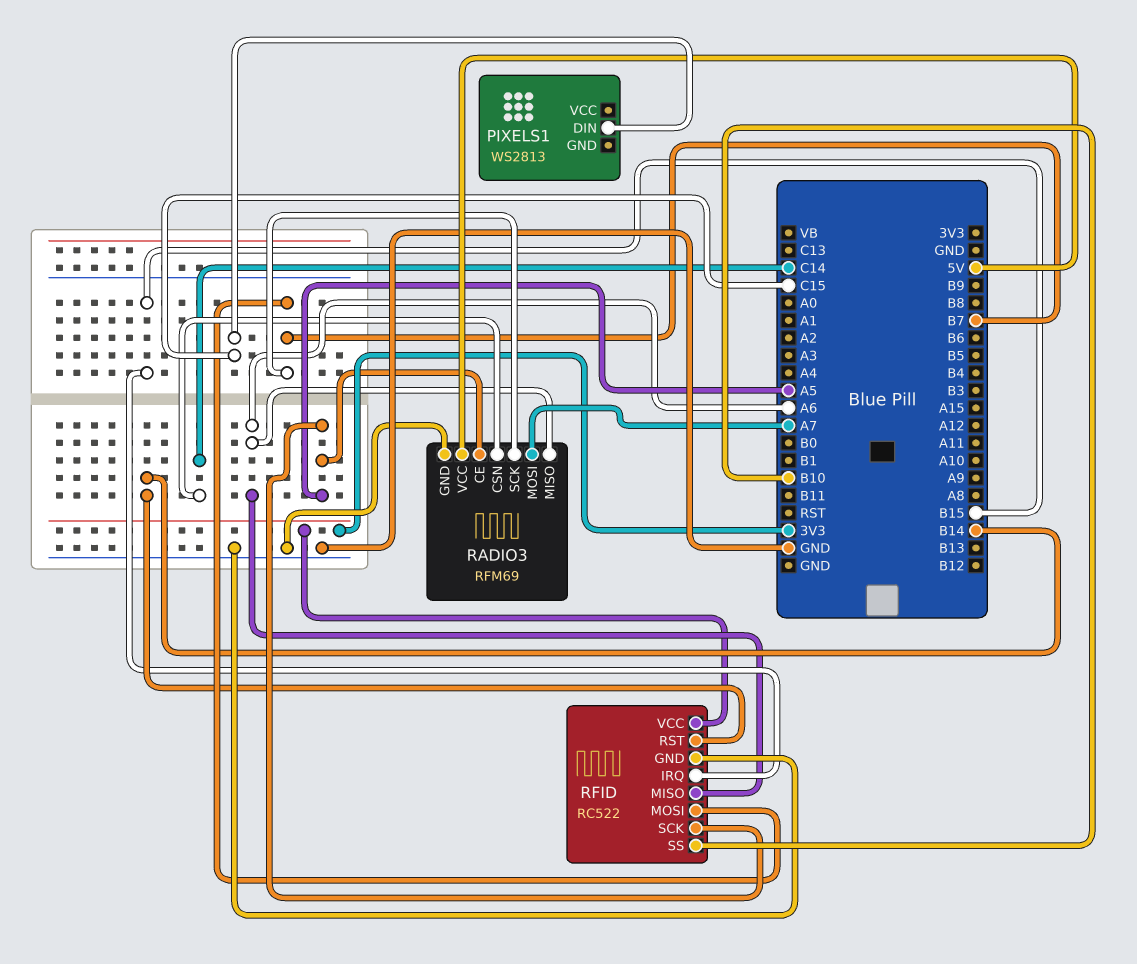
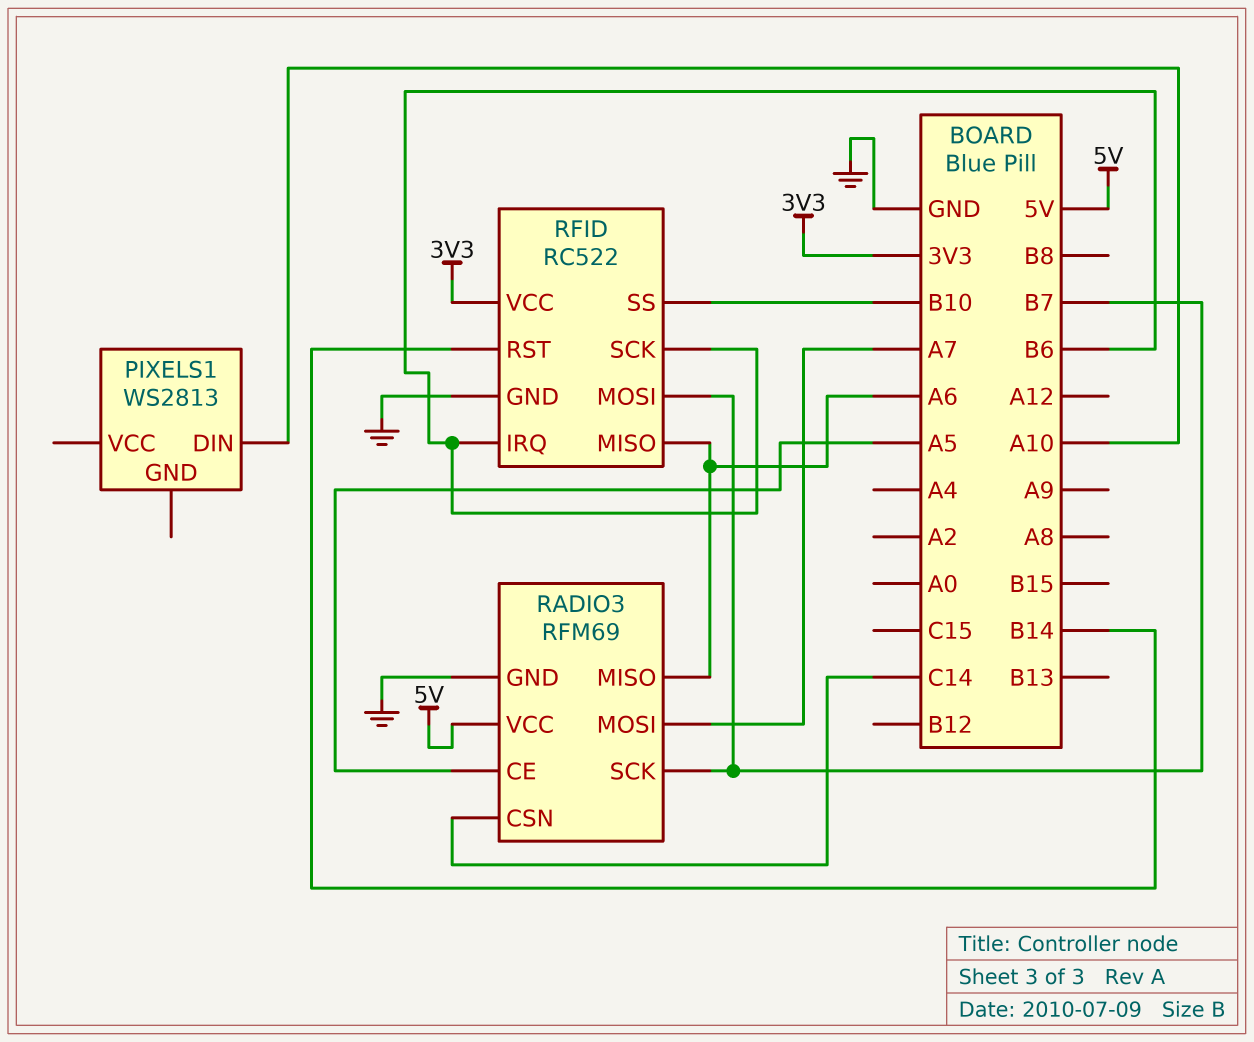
PIXELS1 pin DIN: C15 -> A10
RFID pin IRQ: B15 -> B6
RFID pin SCK: A5 -> B6

